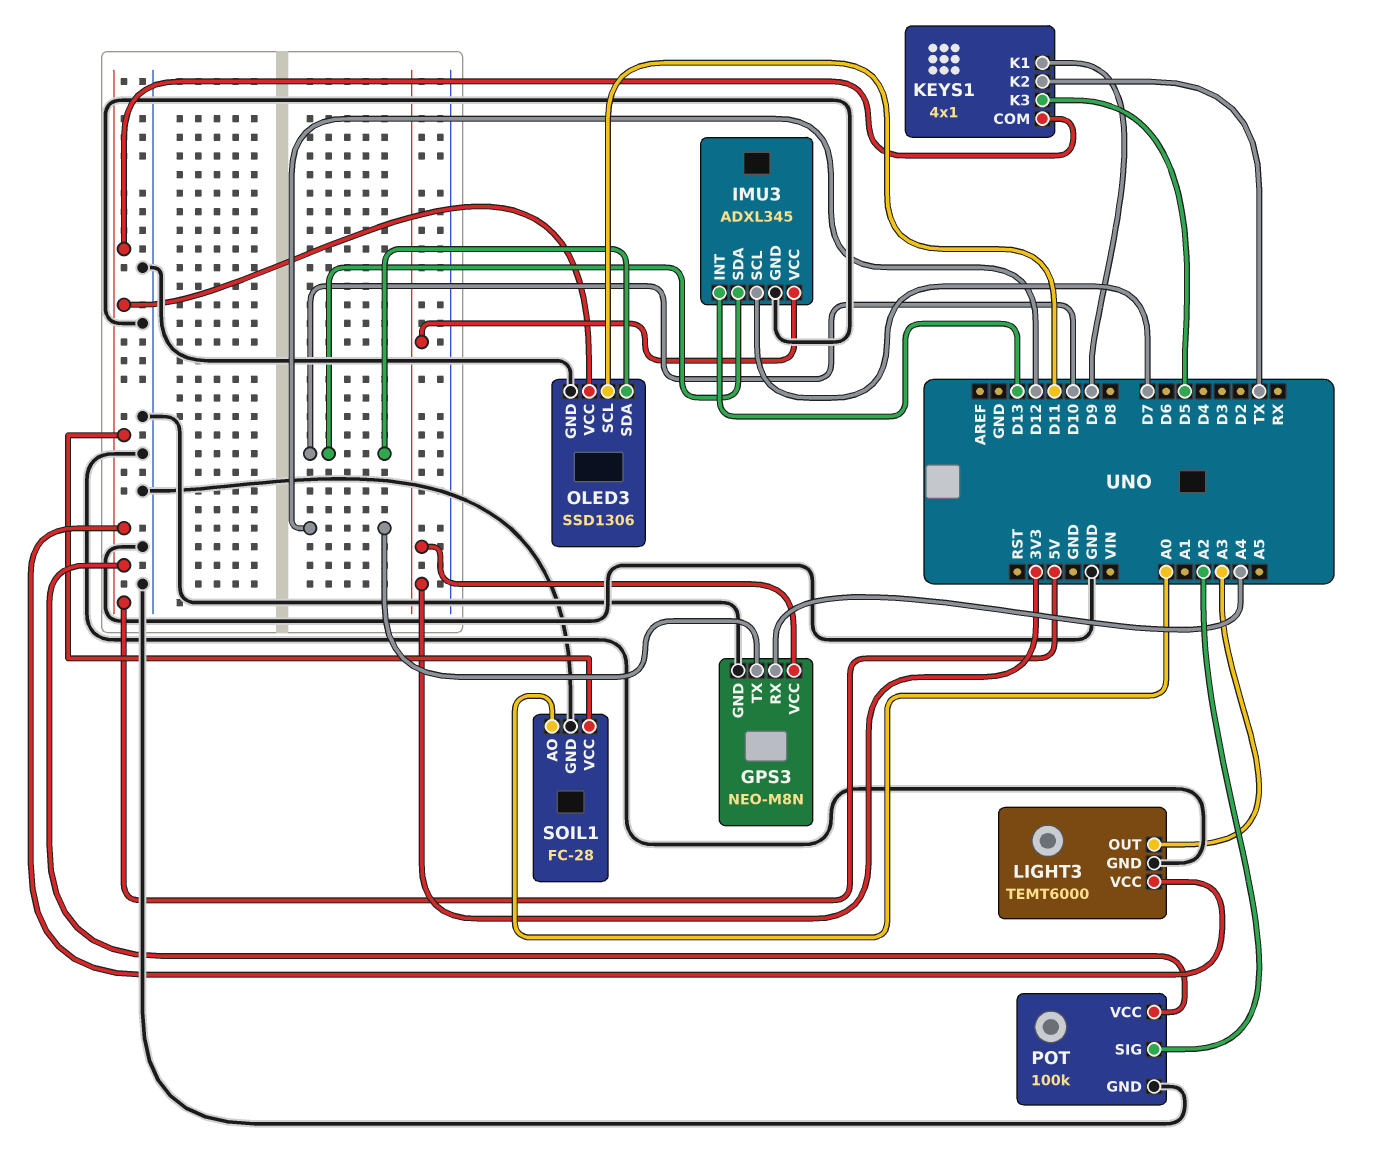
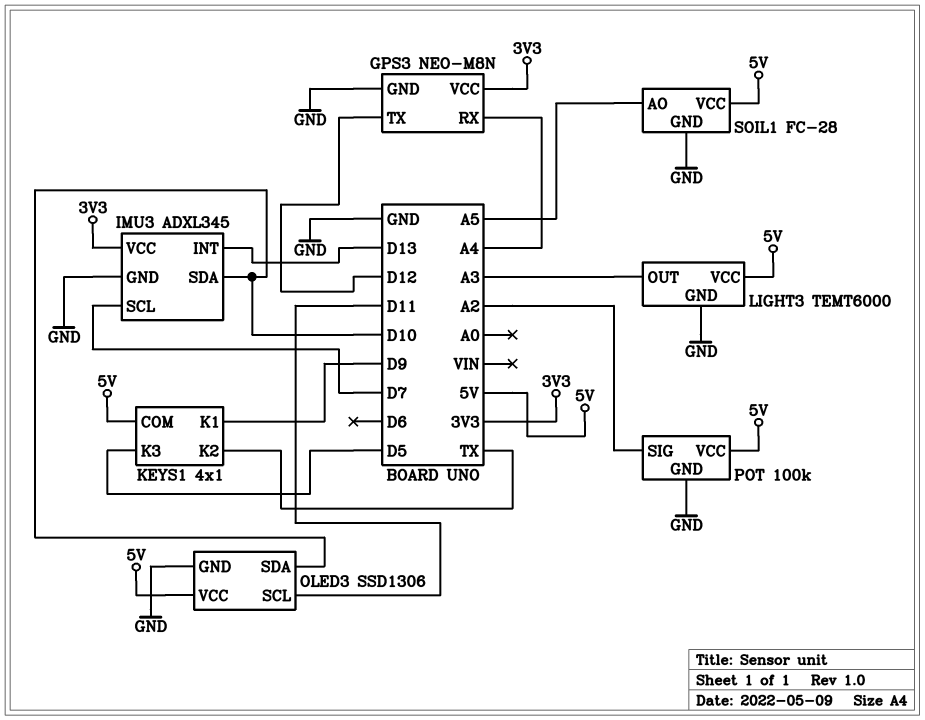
SOIL1 pin AO: A0 -> A5

